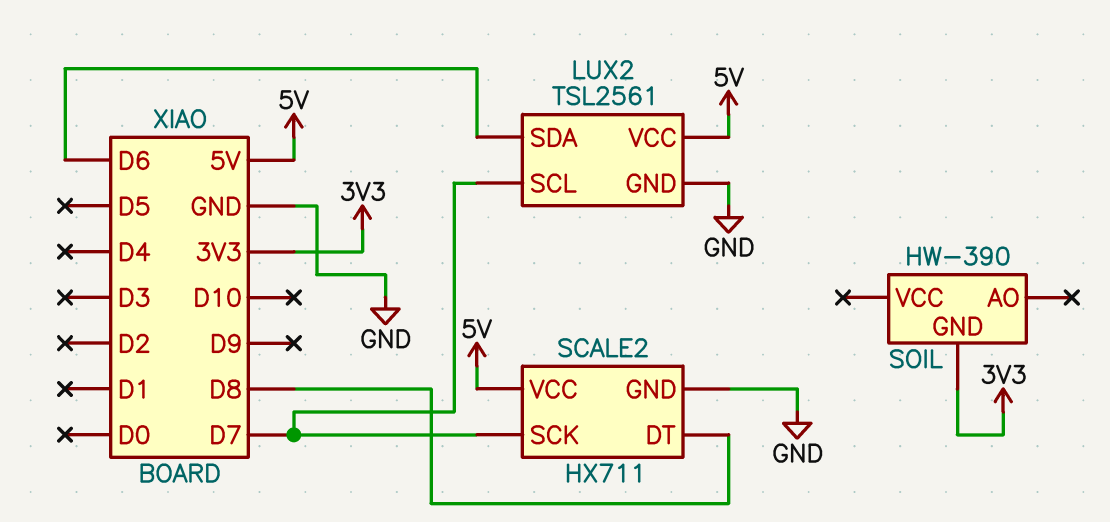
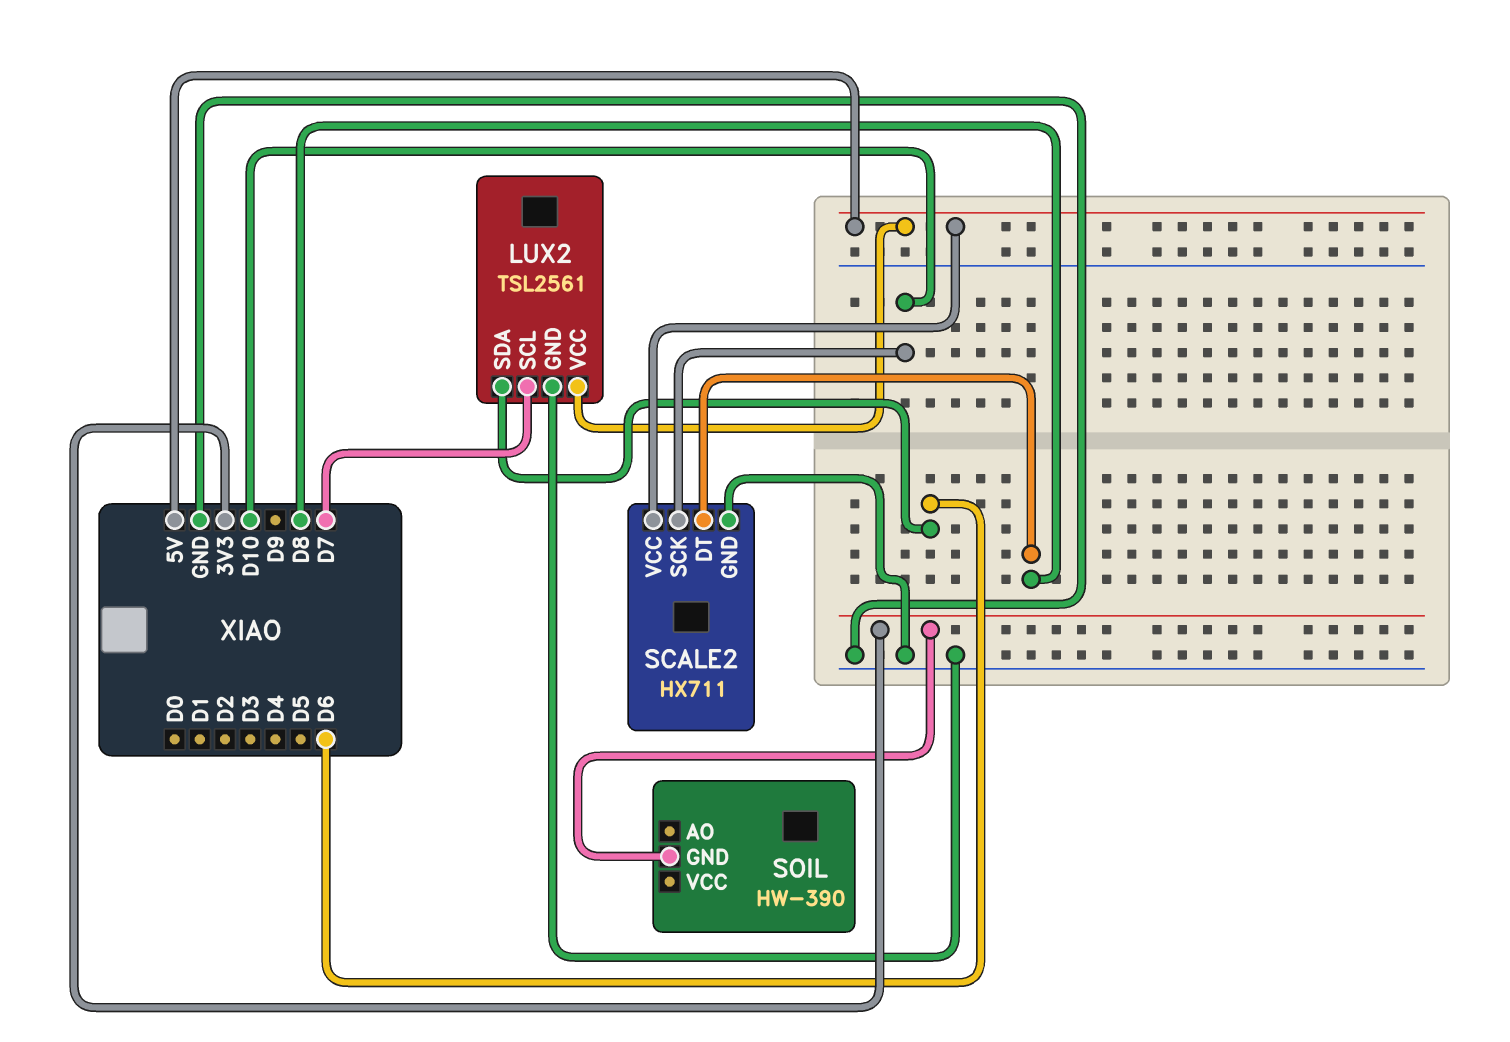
SCALE2 pin SCK: D7 -> D10

